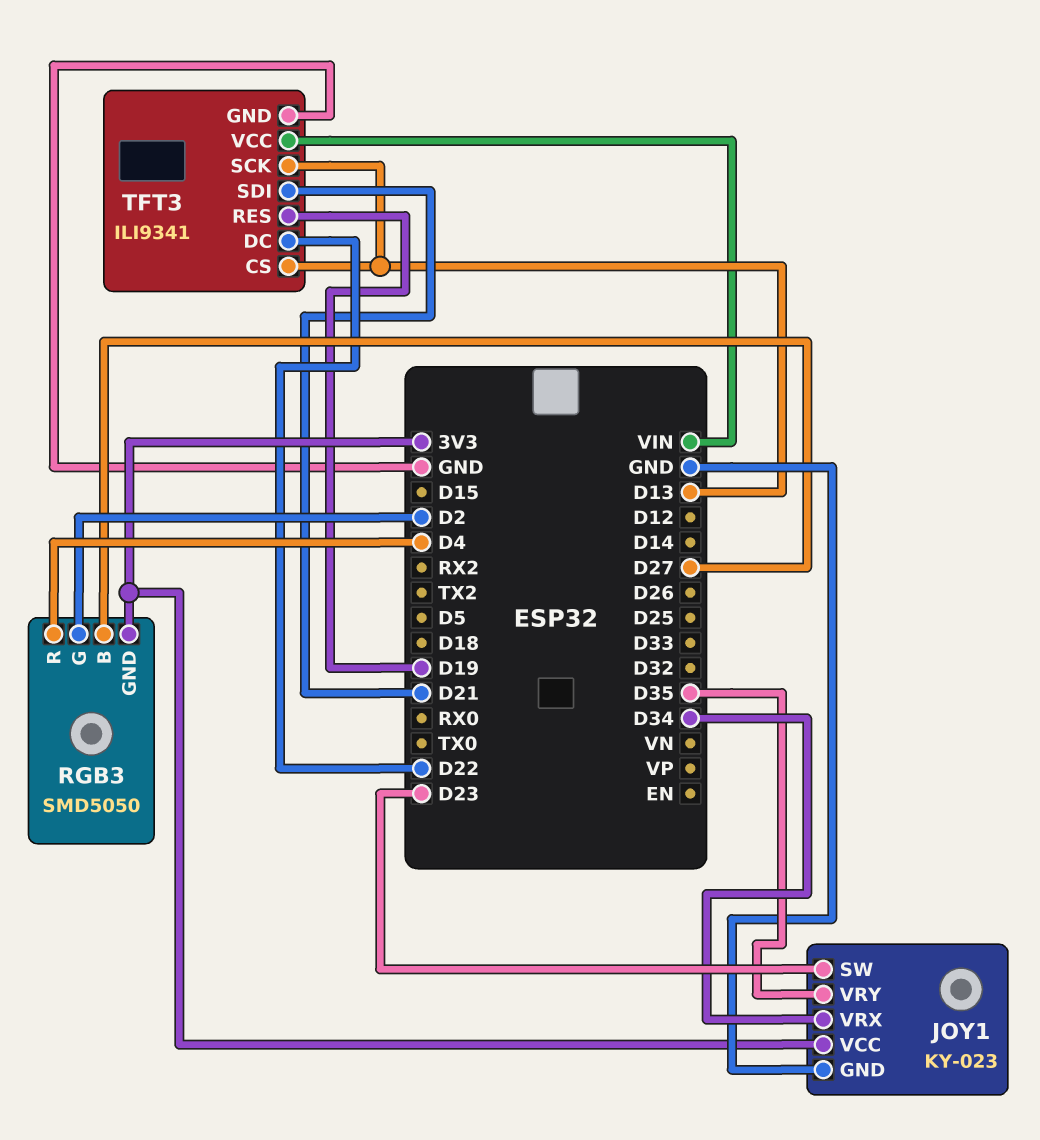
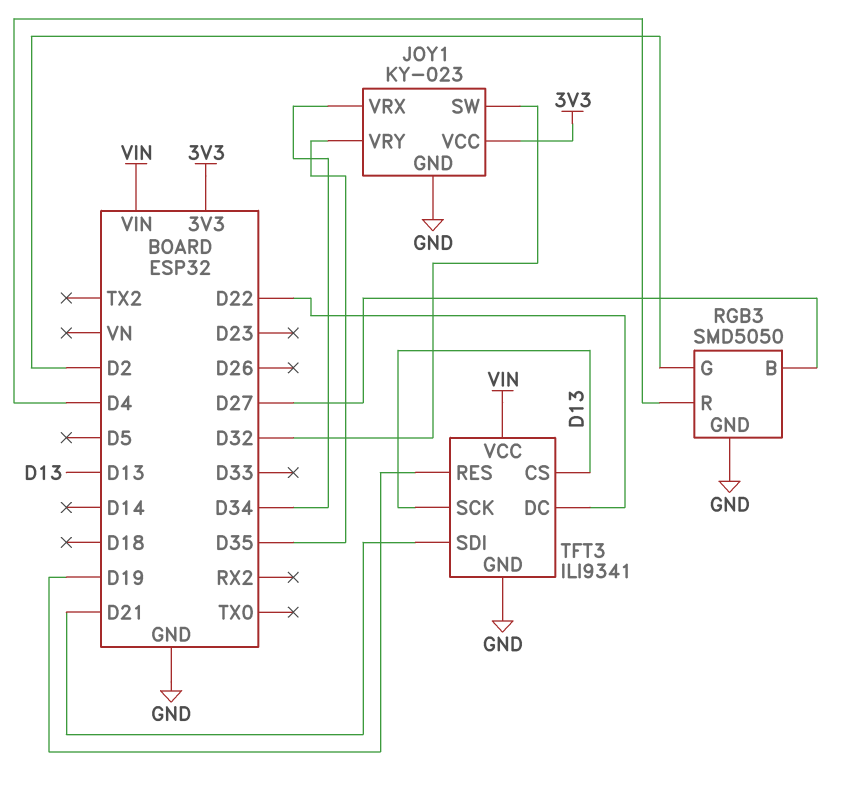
JOY1 pin SW: D23 -> D32
RGB3 pin GND: 3V3 -> GND

